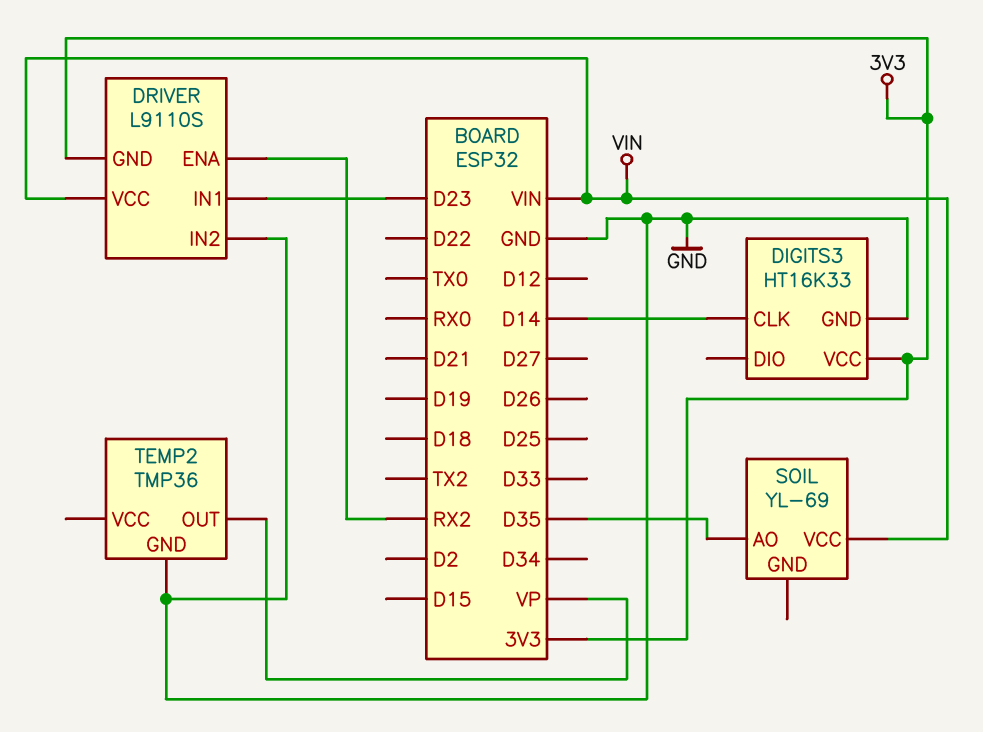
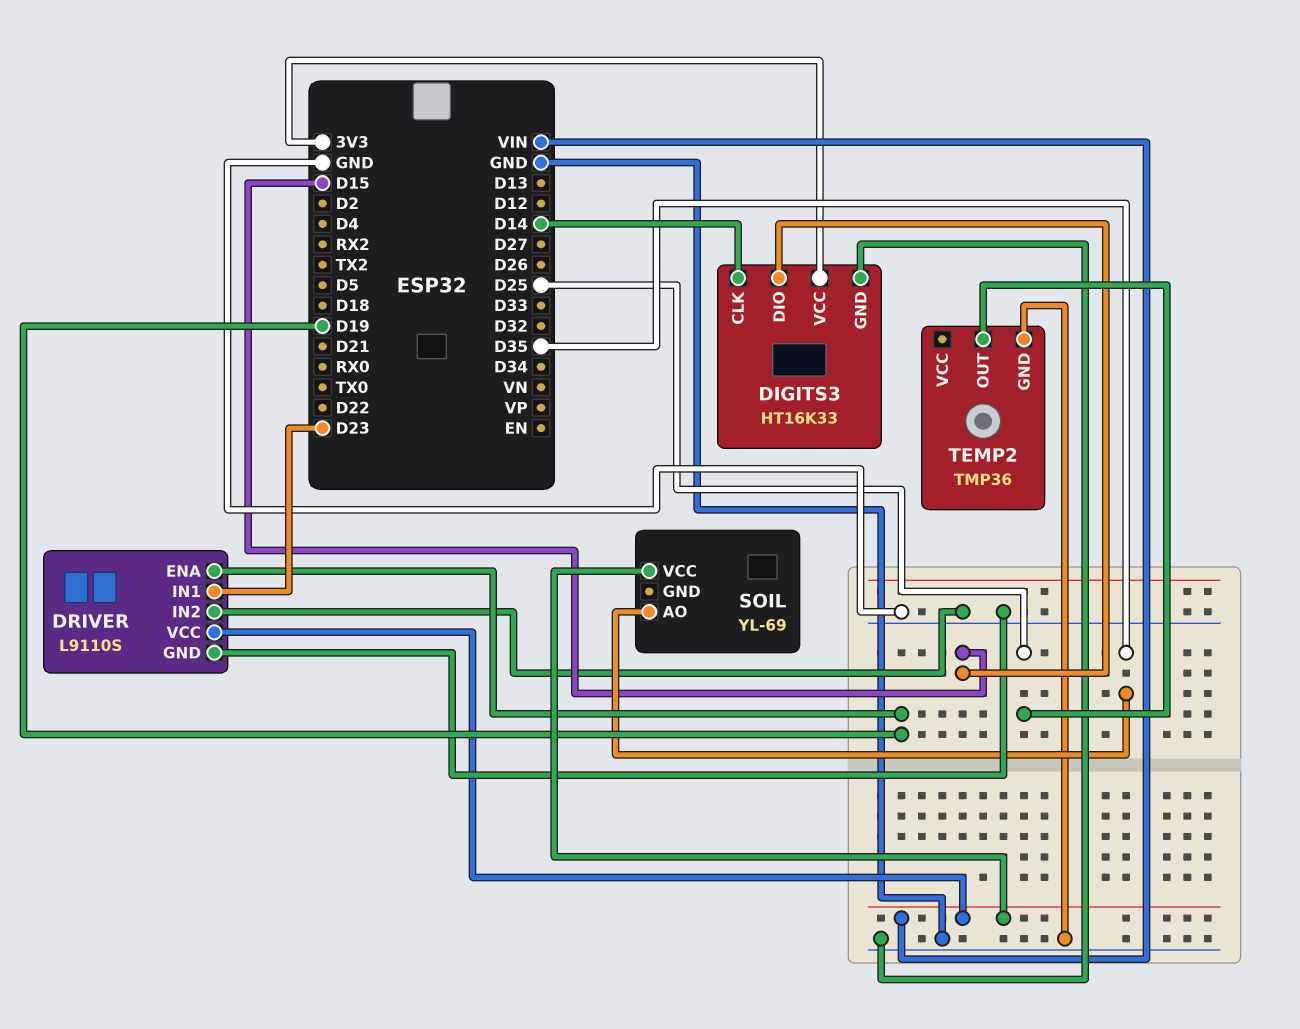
DIGITS3 pin DIO: none -> D15
DRIVER pin ENA: RX2 -> D19
DRIVER pin GND: 3V3 -> GND
TEMP2 pin OUT: VP -> D25

